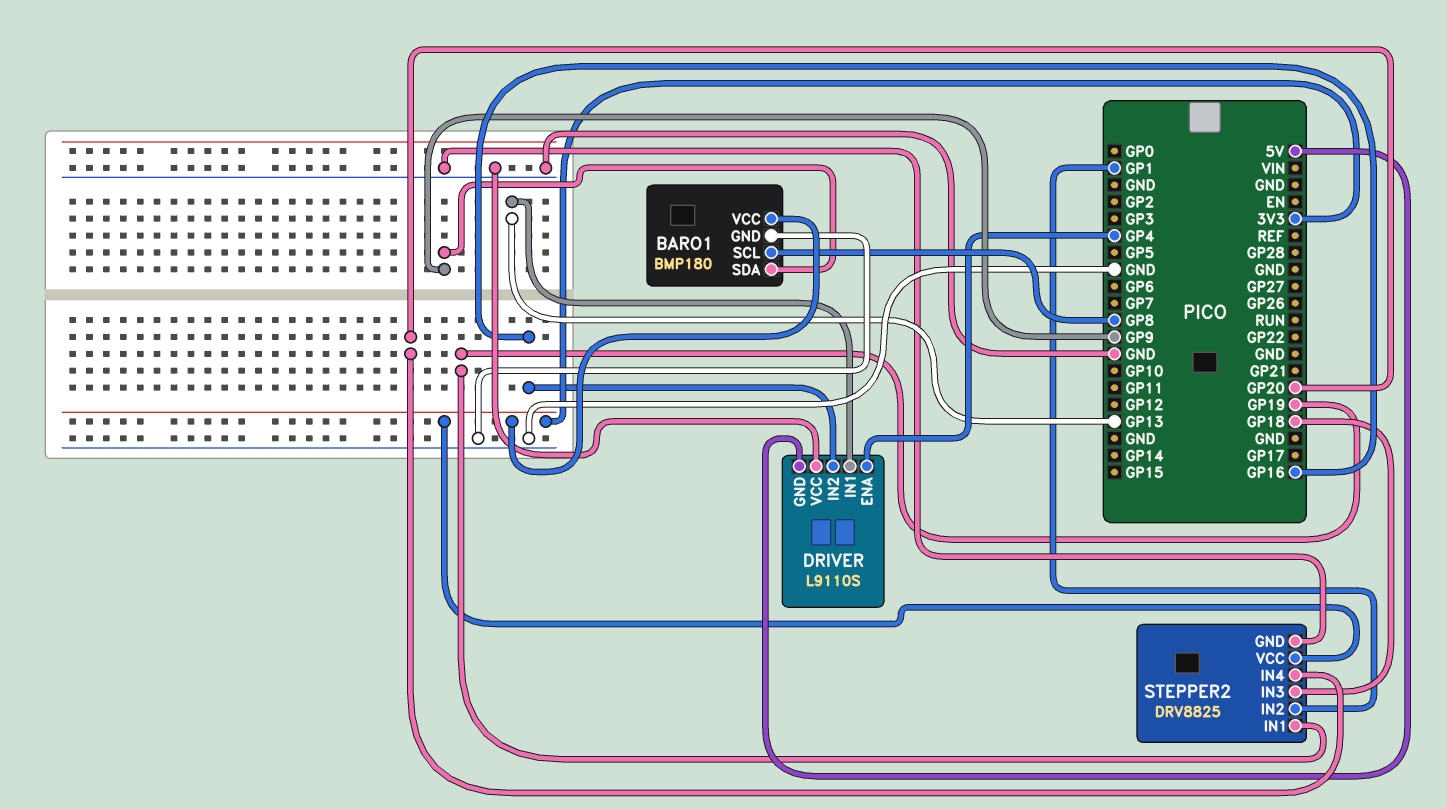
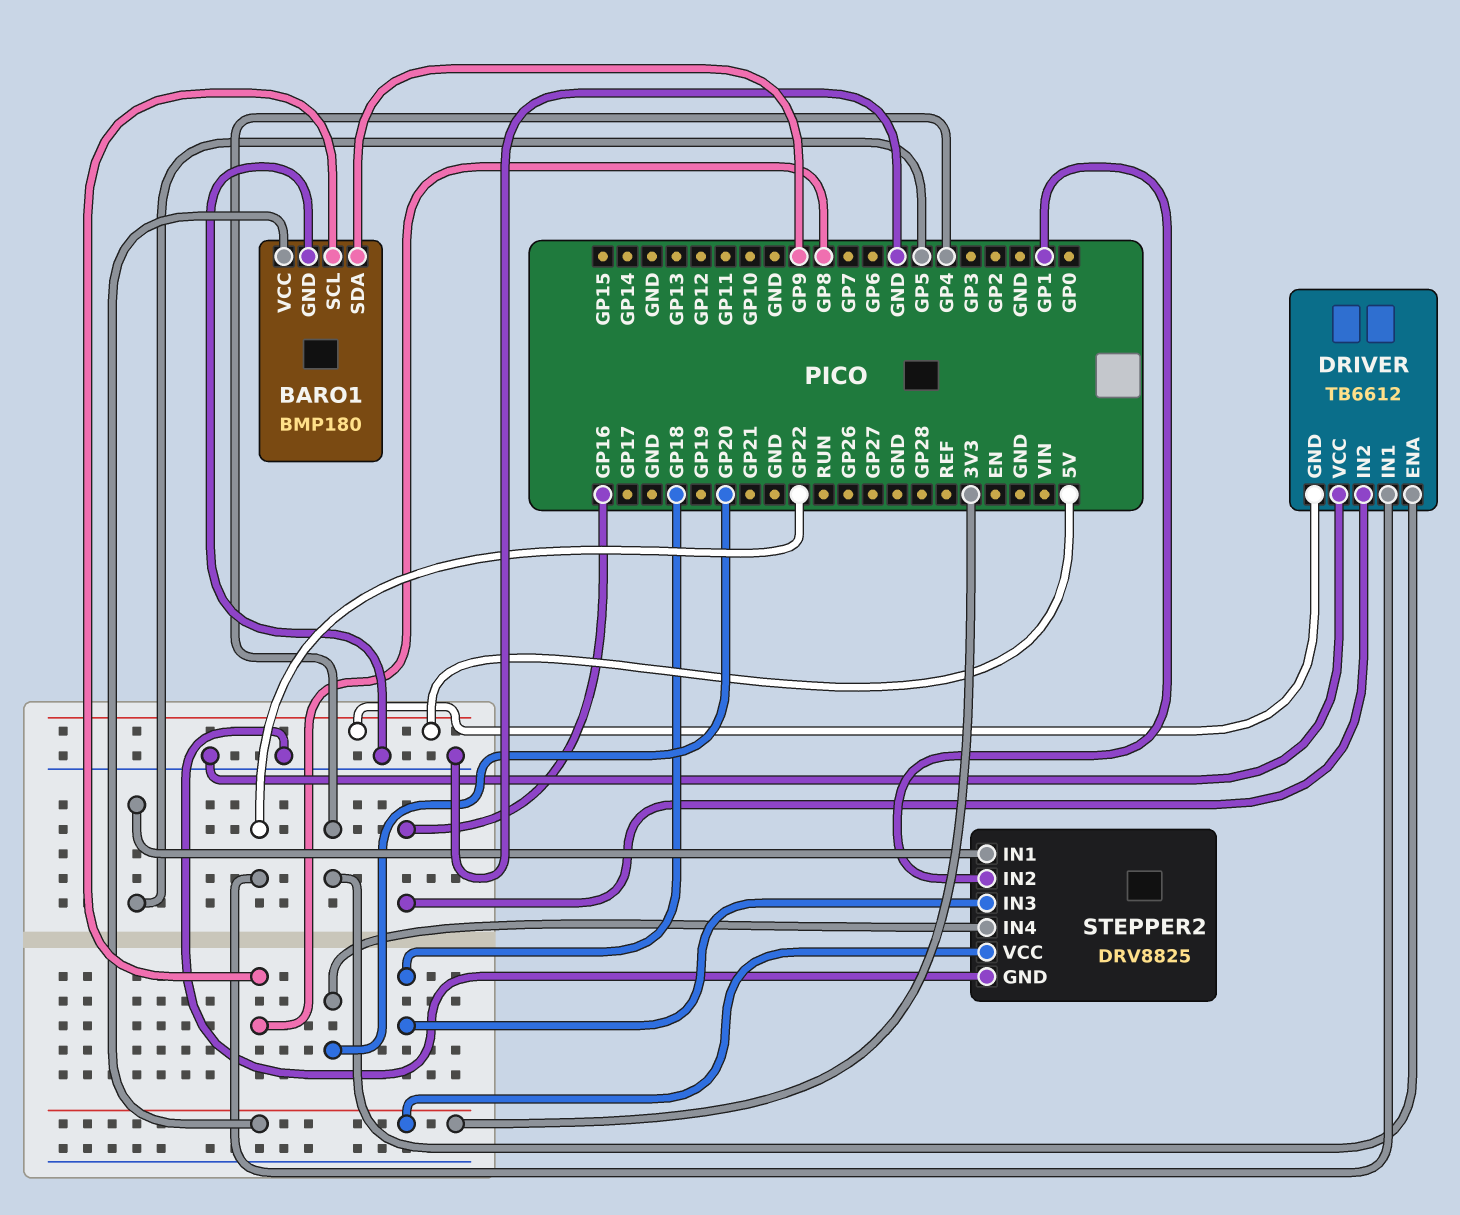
DRIVER: L9110S -> TB6612
DRIVER pin IN1: GP13 -> GP22
STEPPER2 pin IN1: GP19 -> GP5

